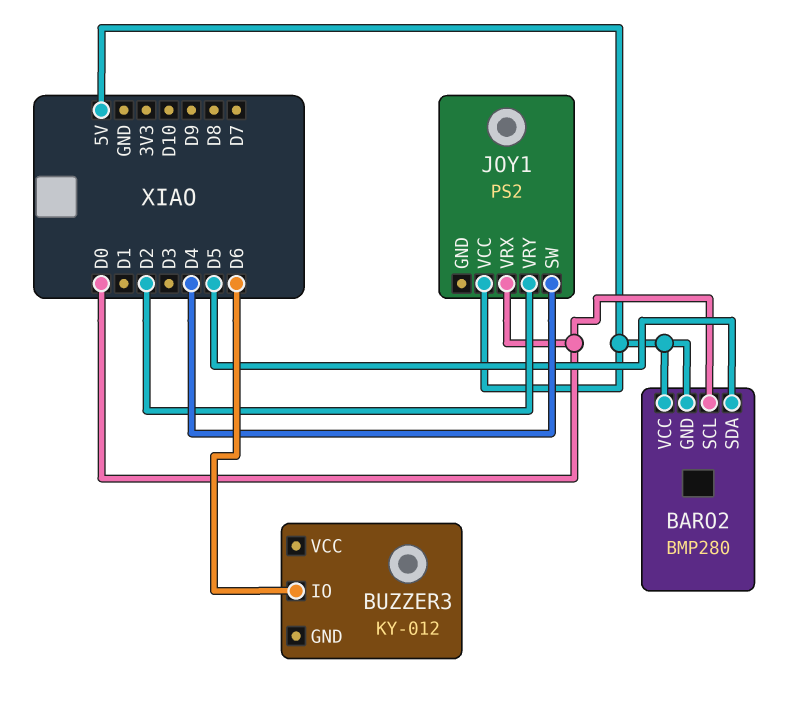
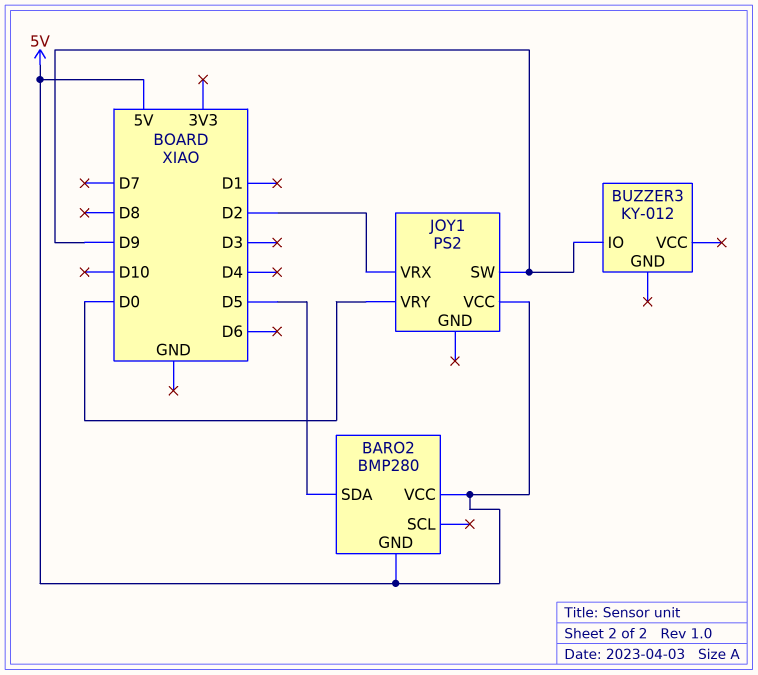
BARO2 pin SCL: D0 -> none
BUZZER3 pin IO: D6 -> D9
JOY1 pin SW: D4 -> D9
JOY1 pin VRX: D0 -> D2
JOY1 pin VRY: D2 -> D0

